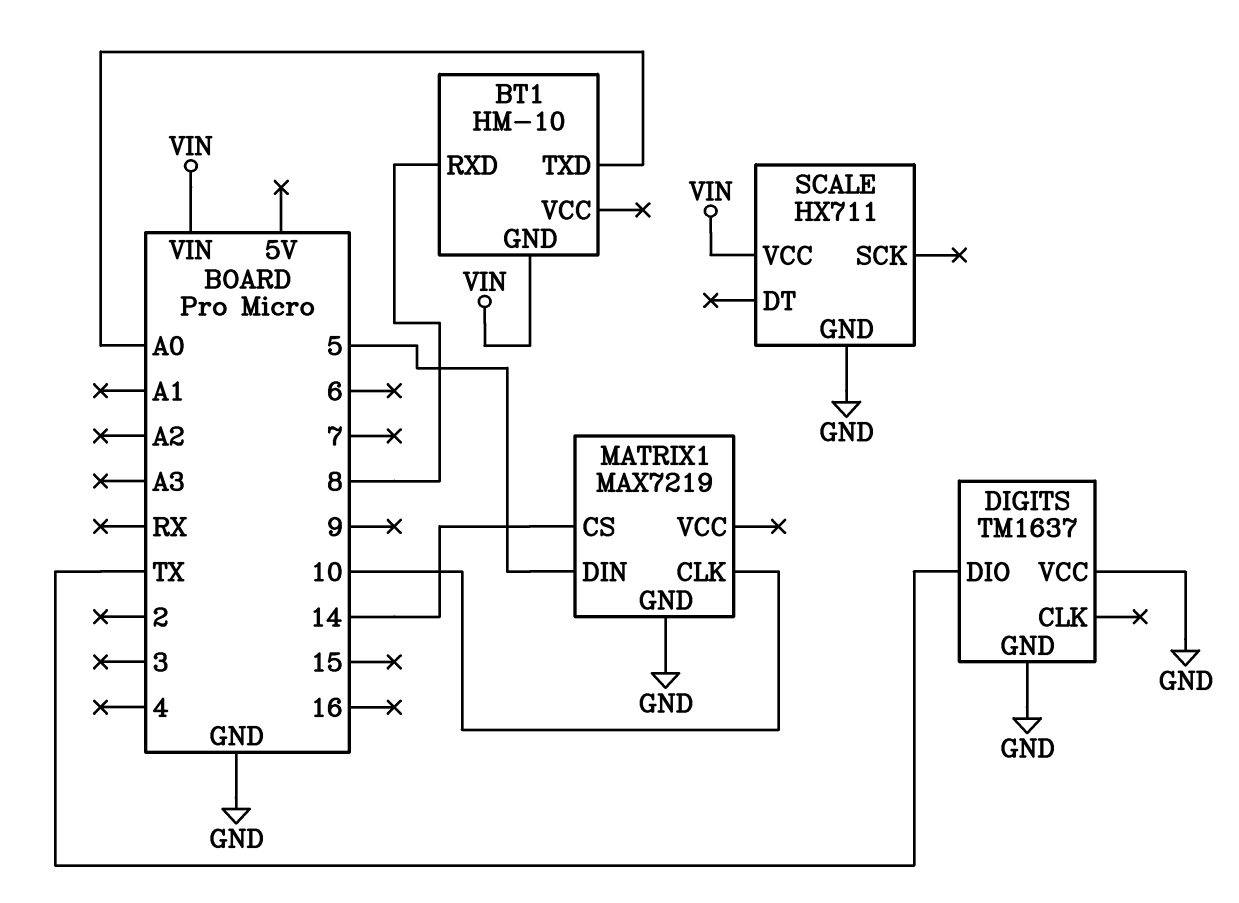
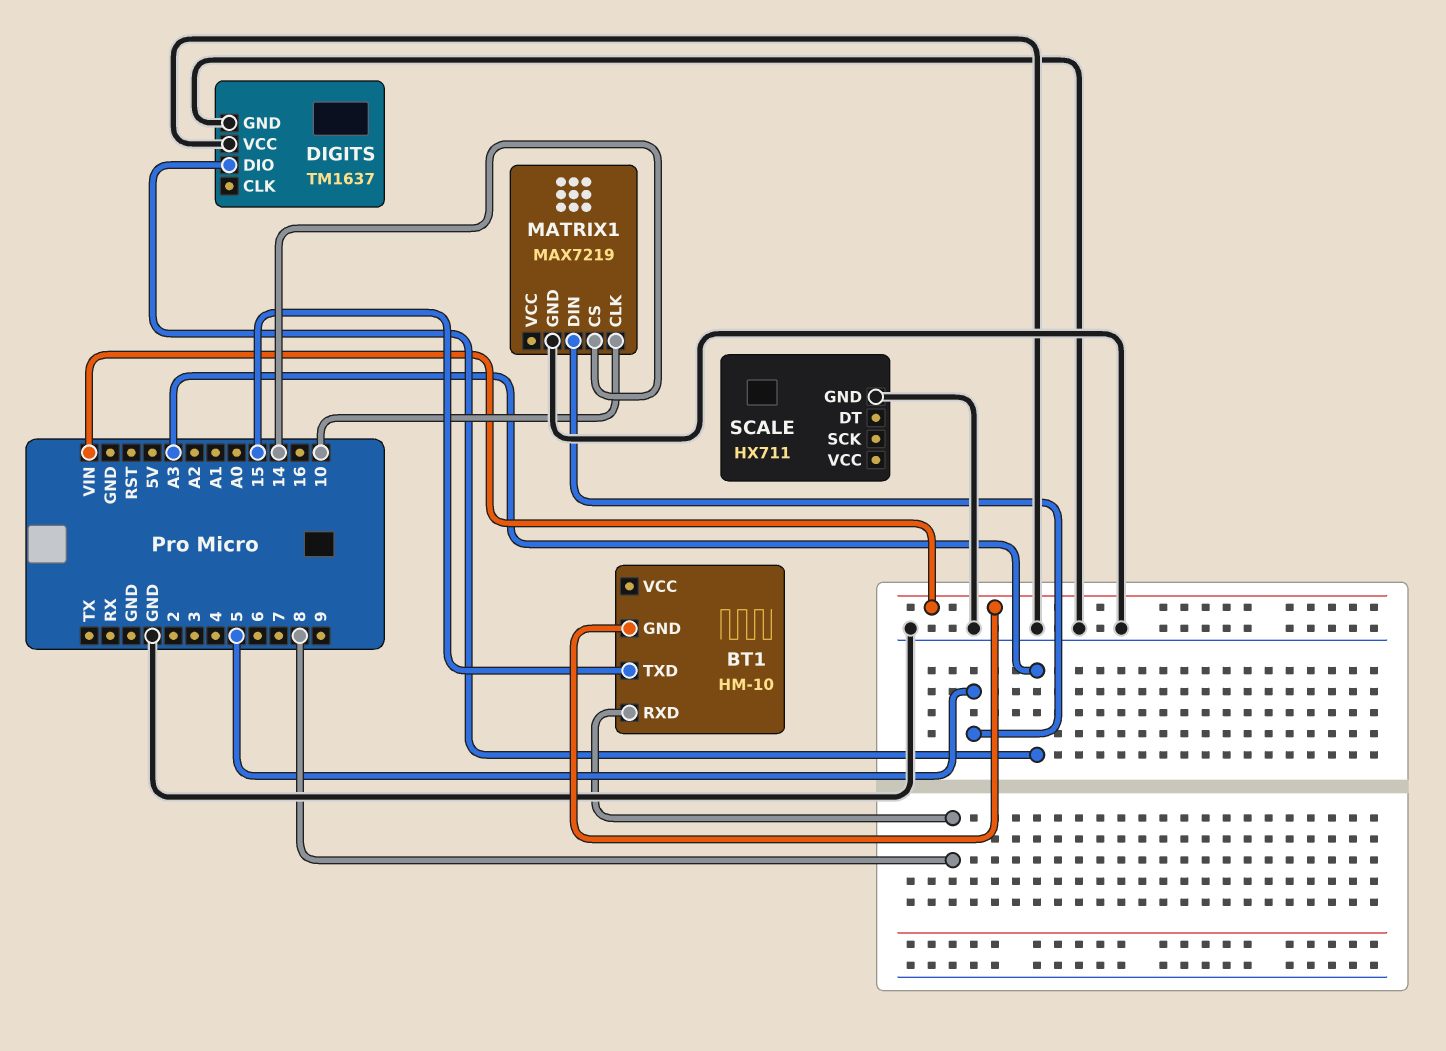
BT1 pin TXD: A0 -> 15
DIGITS pin DIO: TX -> A3
SCALE pin VCC: VIN -> none

